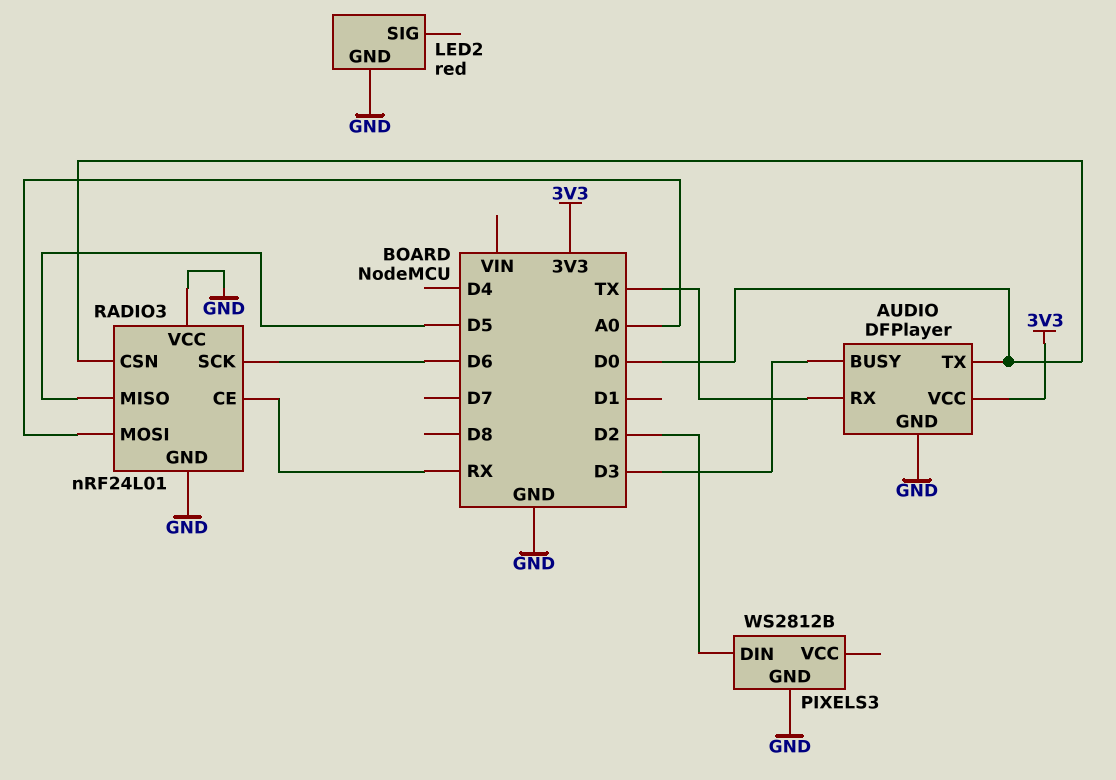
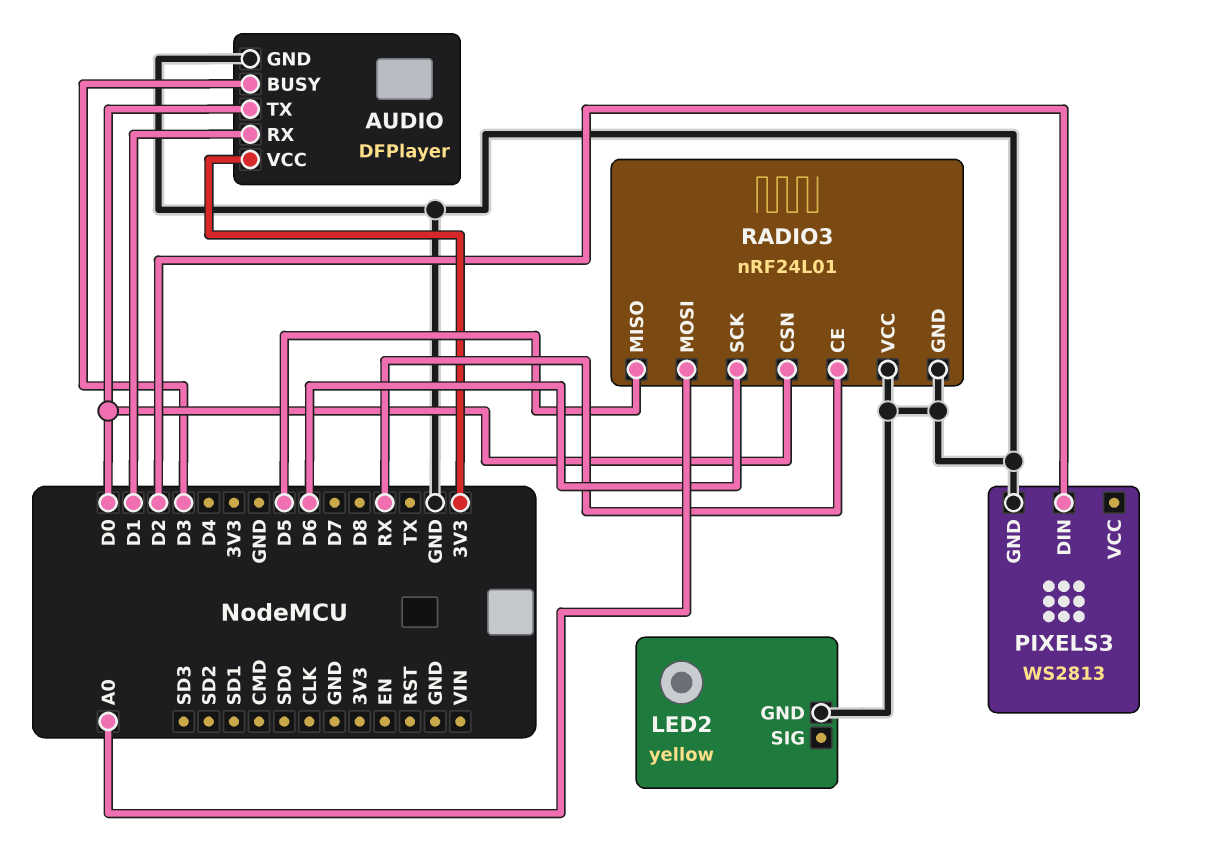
AUDIO pin RX: TX -> D1
LED2: red -> yellow
PIXELS3: WS2812B -> WS2813

